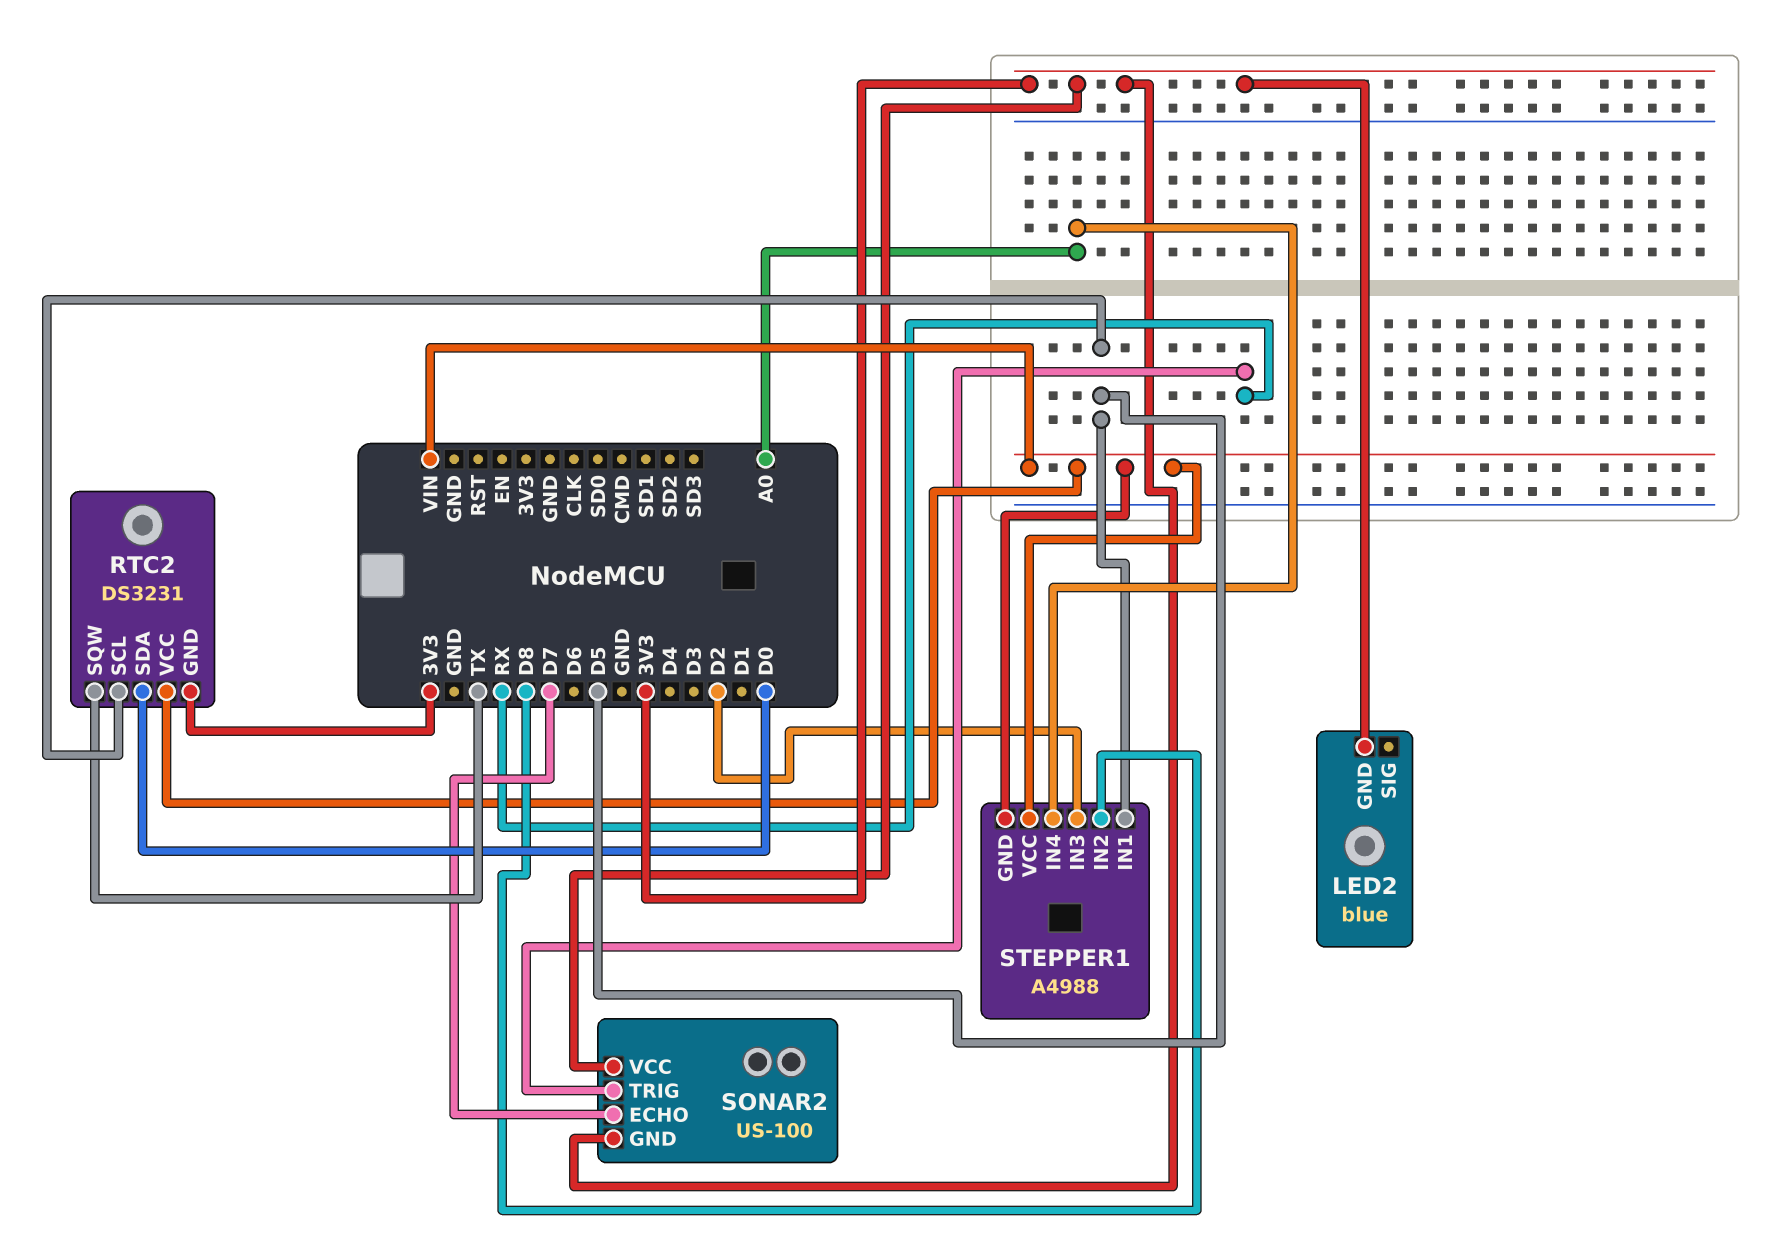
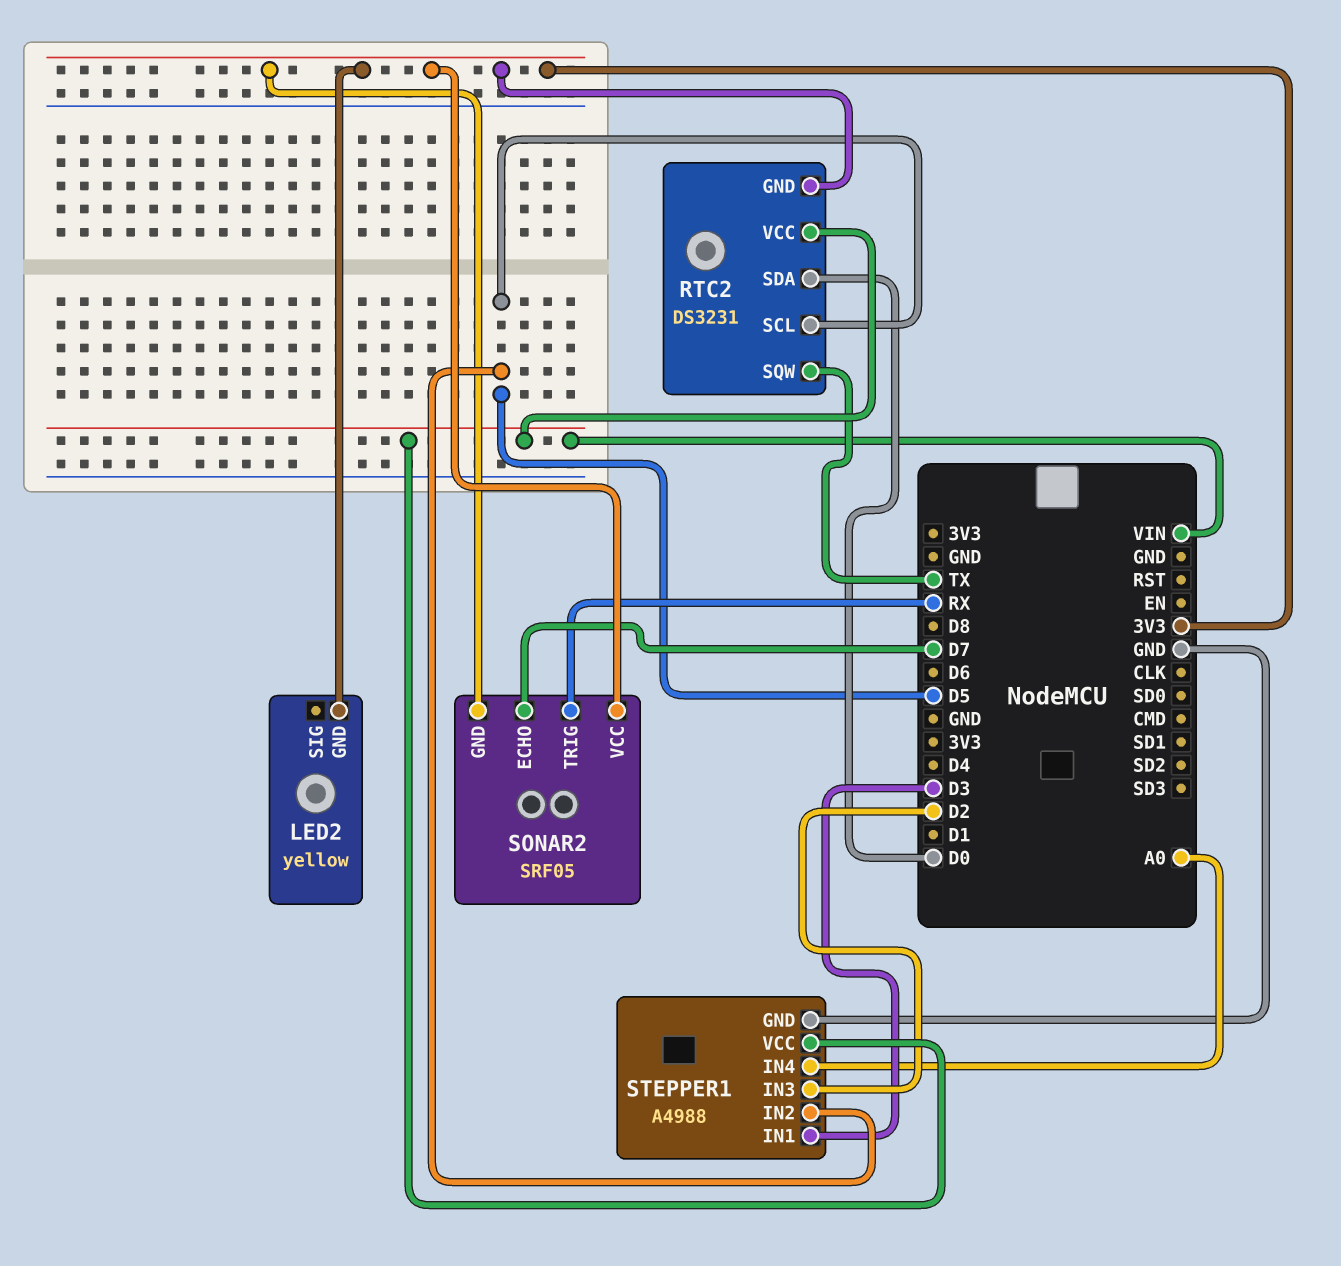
LED2: blue -> yellow
SONAR2: US-100 -> SRF05
STEPPER1 pin GND: VIN -> GND
STEPPER1 pin IN1: D5 -> D3
STEPPER1 pin IN2: D8 -> D5

